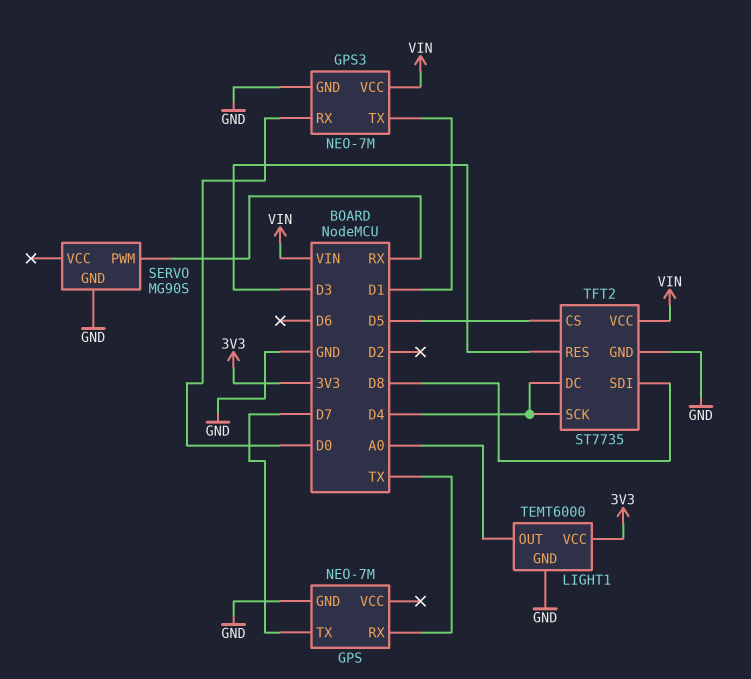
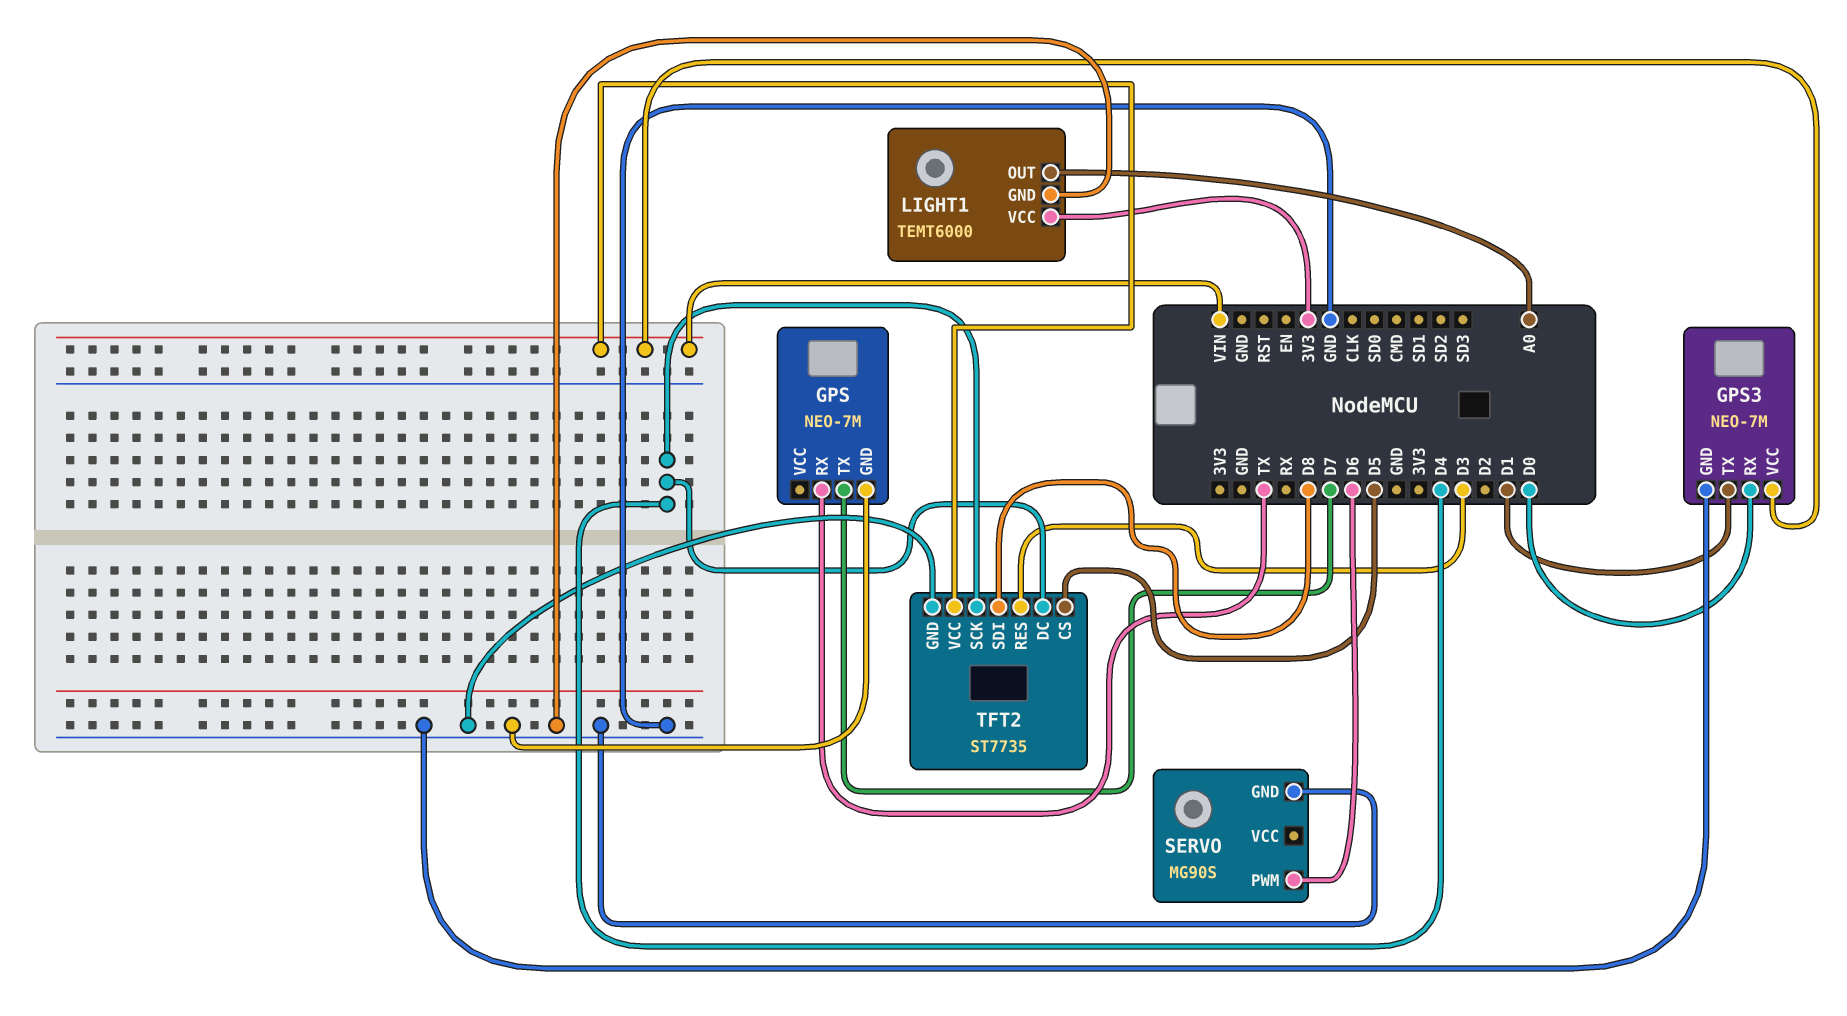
SERVO pin PWM: RX -> D6

